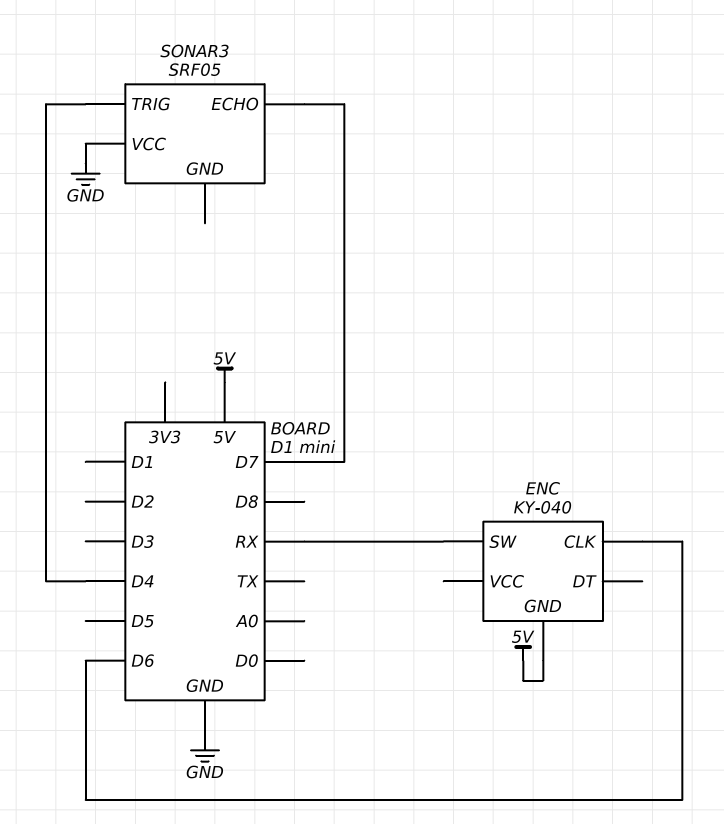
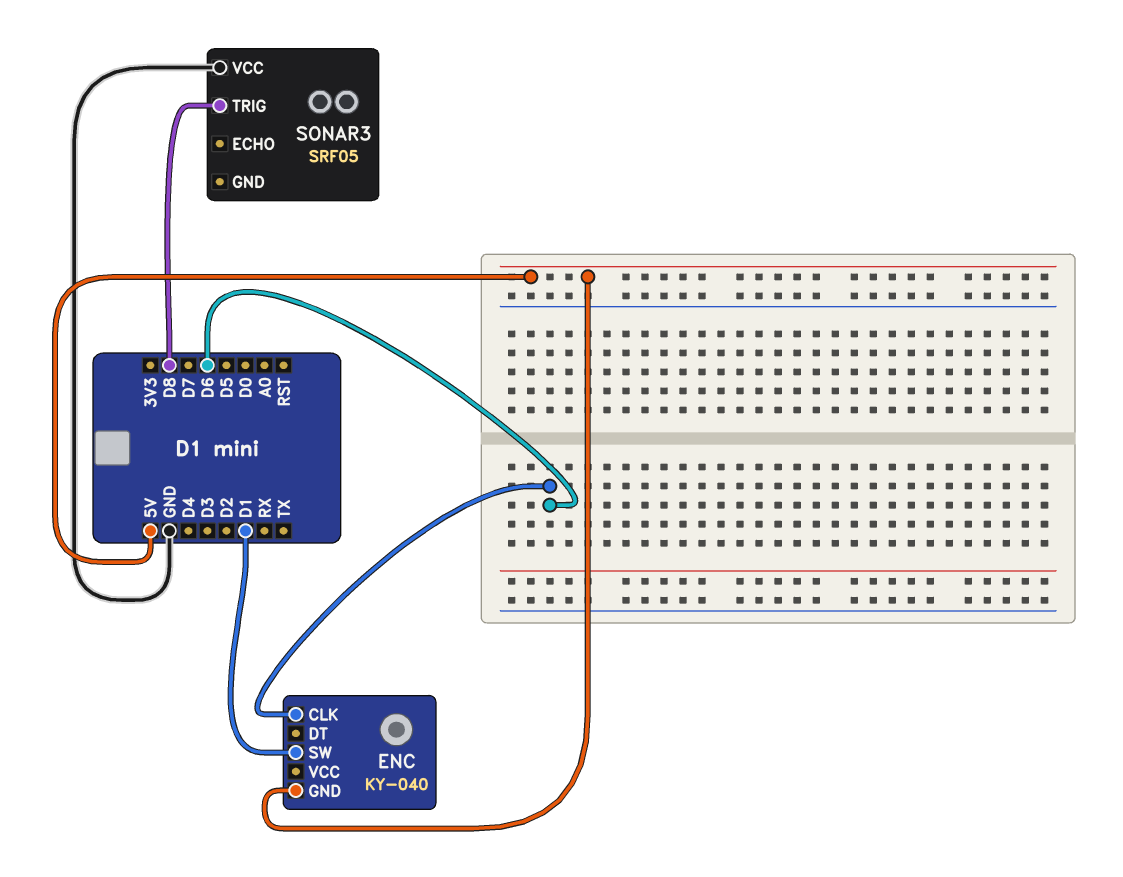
ENC pin SW: RX -> D1
SONAR3 pin ECHO: D7 -> none
SONAR3 pin TRIG: D4 -> D8

